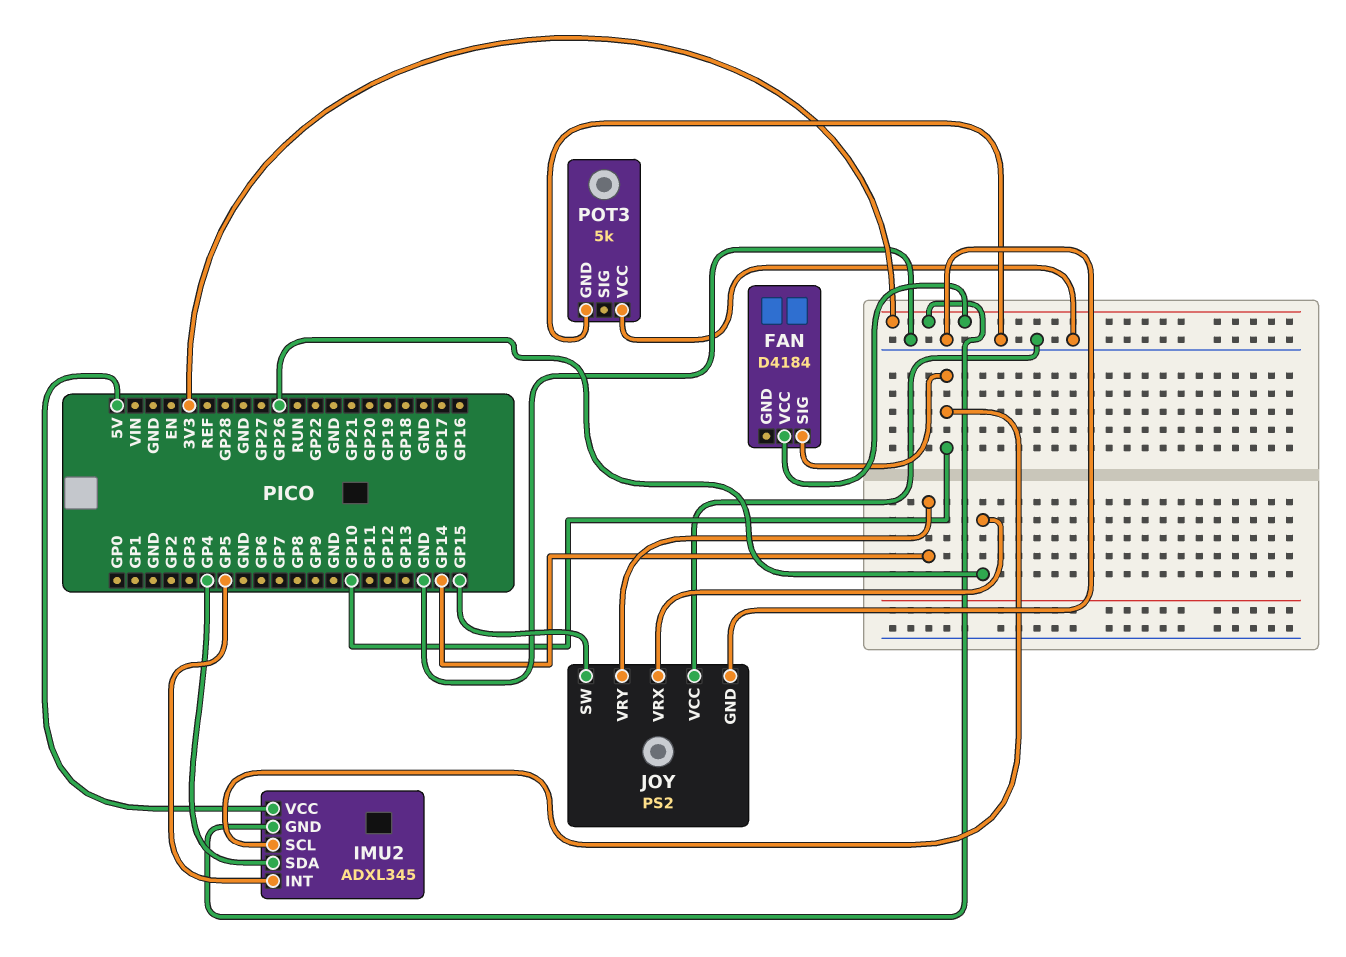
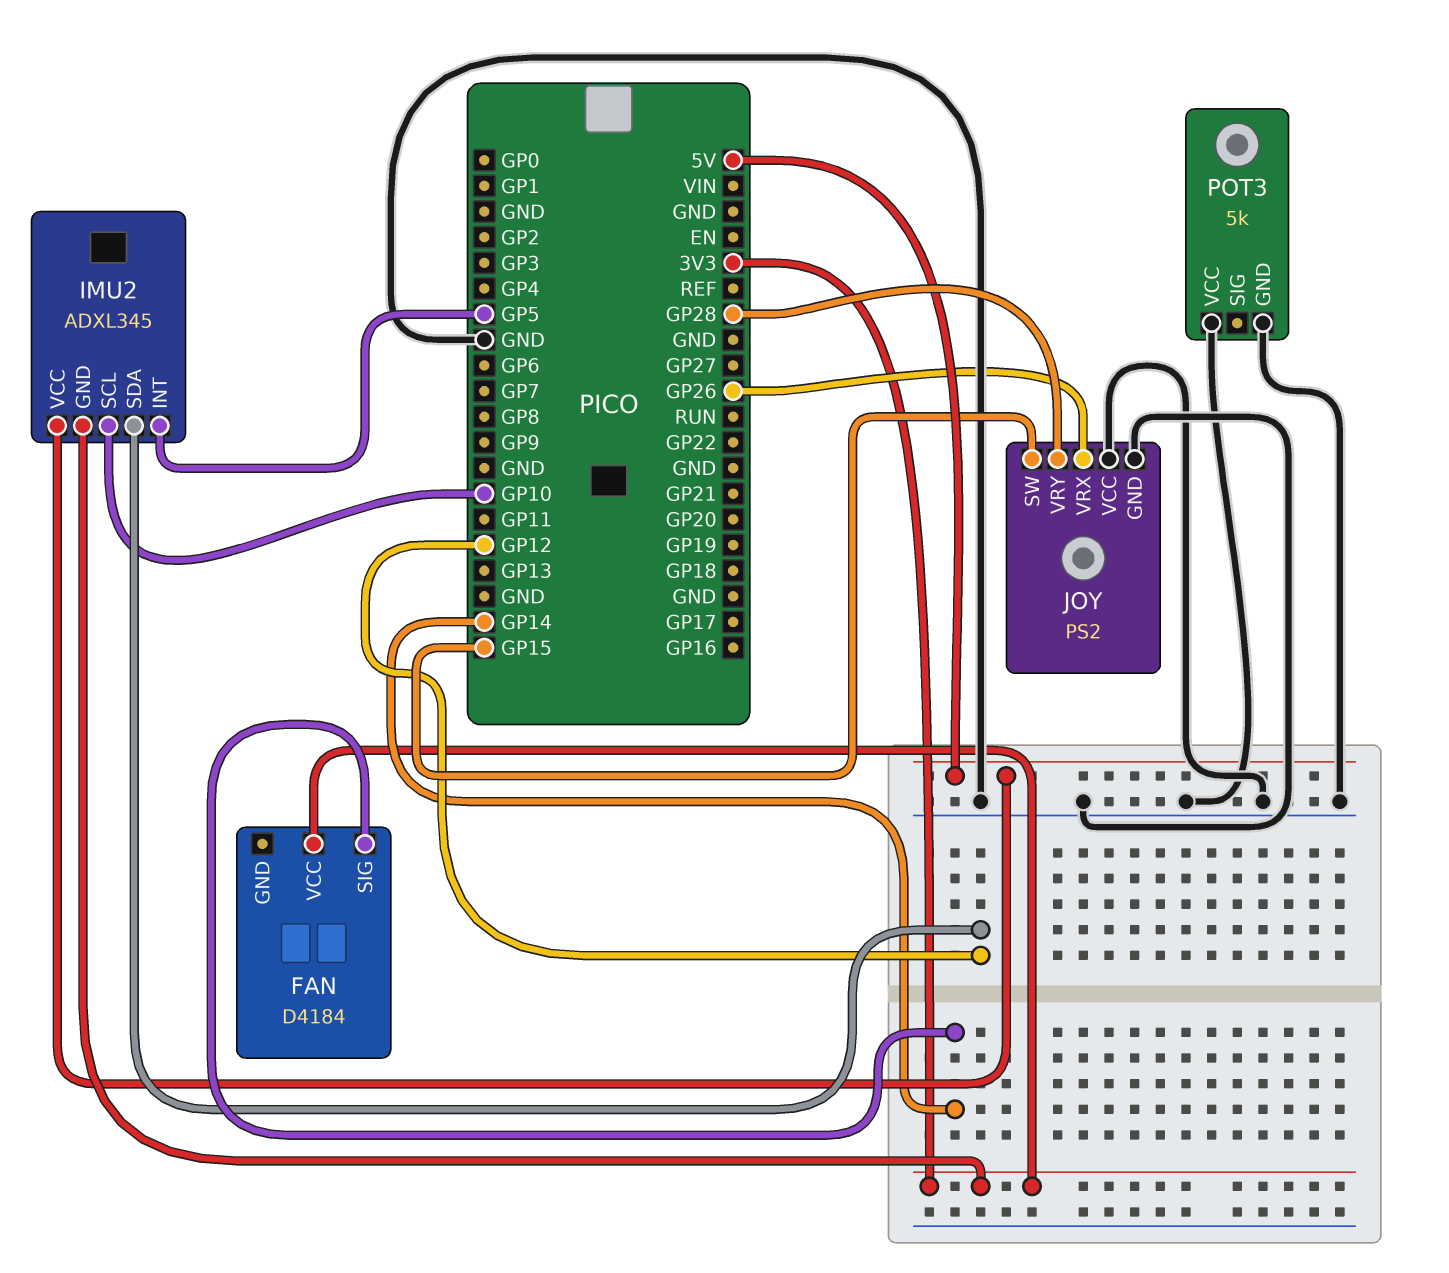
FAN pin SIG: GP10 -> GP14
IMU2 pin SDA: GP4 -> GP12
JOY pin VRY: GP14 -> GP28

